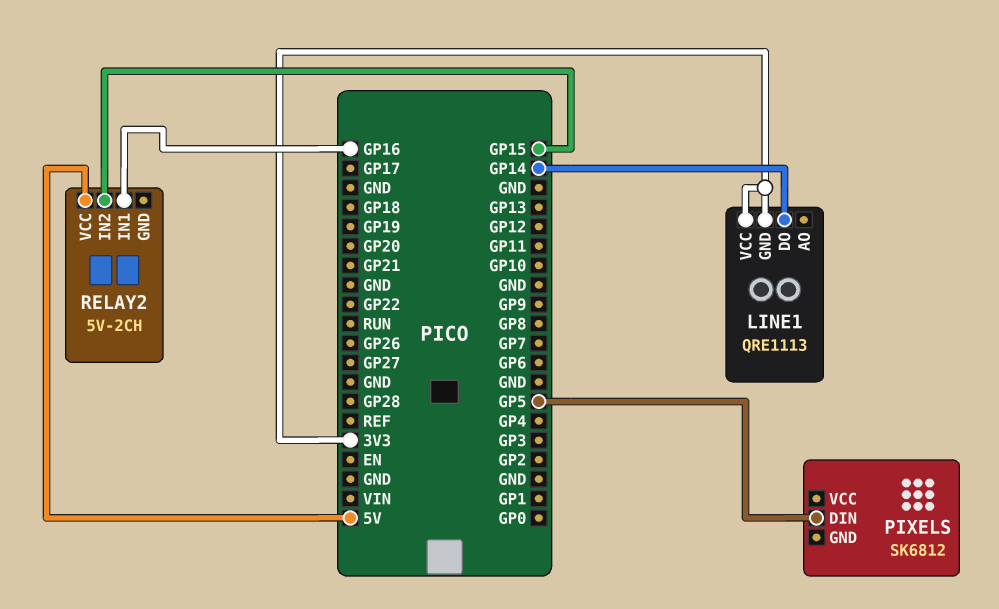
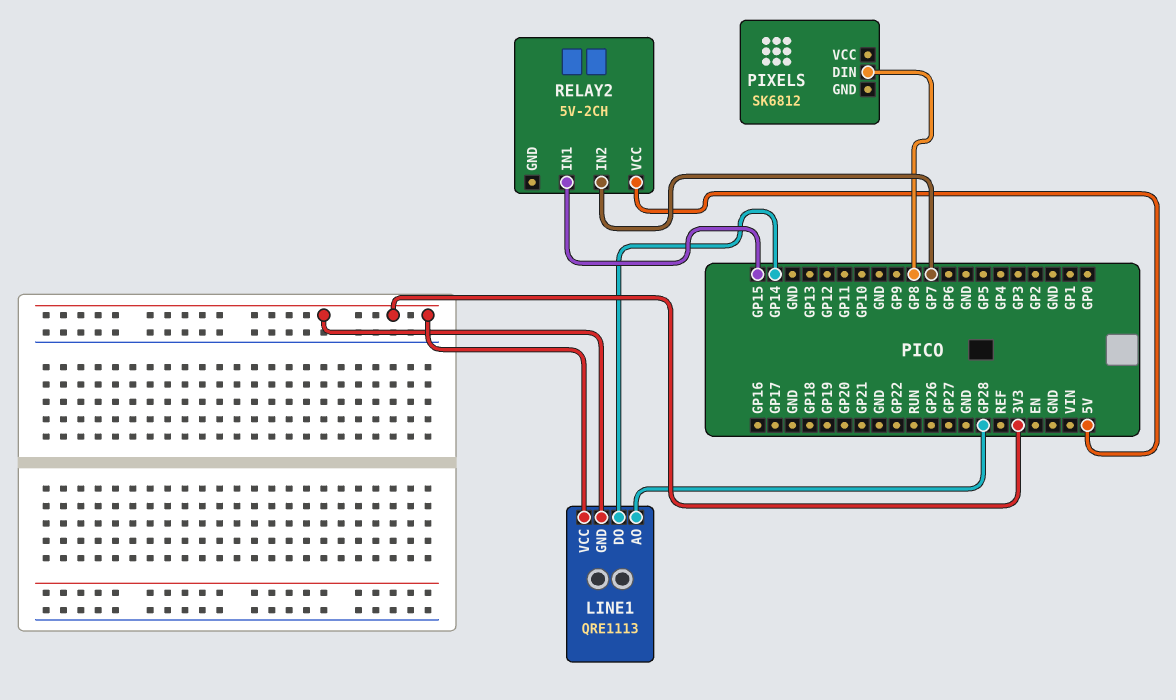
LINE1 pin AO: none -> GP28
PIXELS pin DIN: GP5 -> GP8
RELAY2 pin IN1: GP16 -> GP15
RELAY2 pin IN2: GP15 -> GP7

